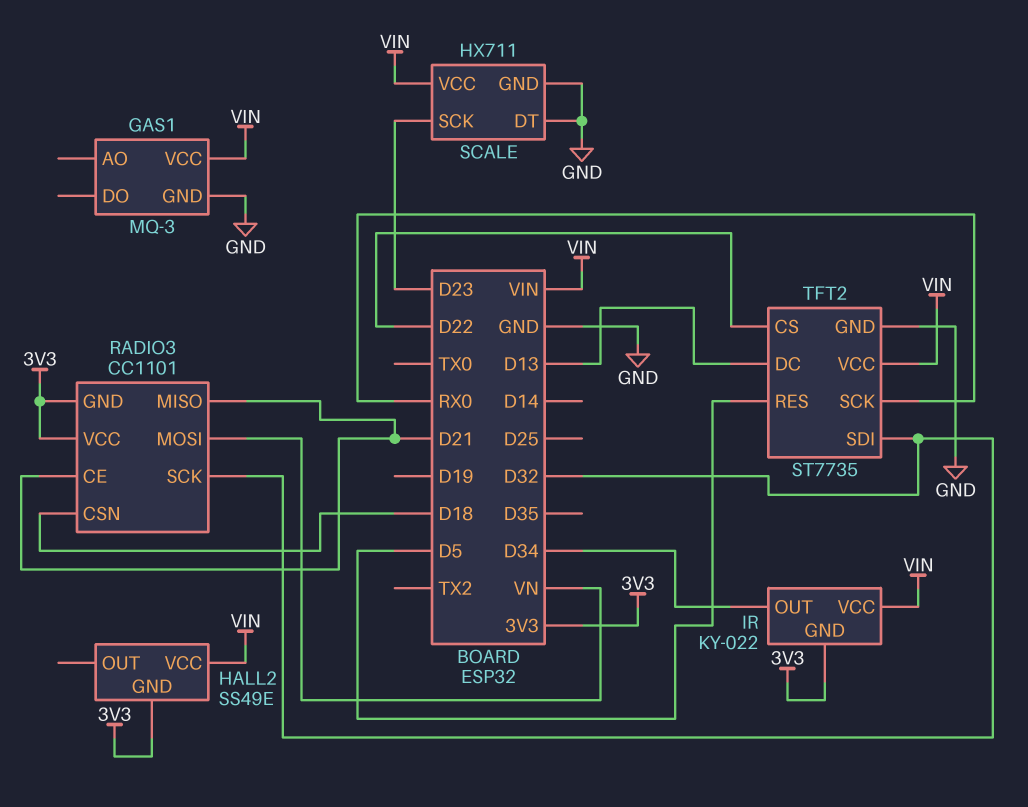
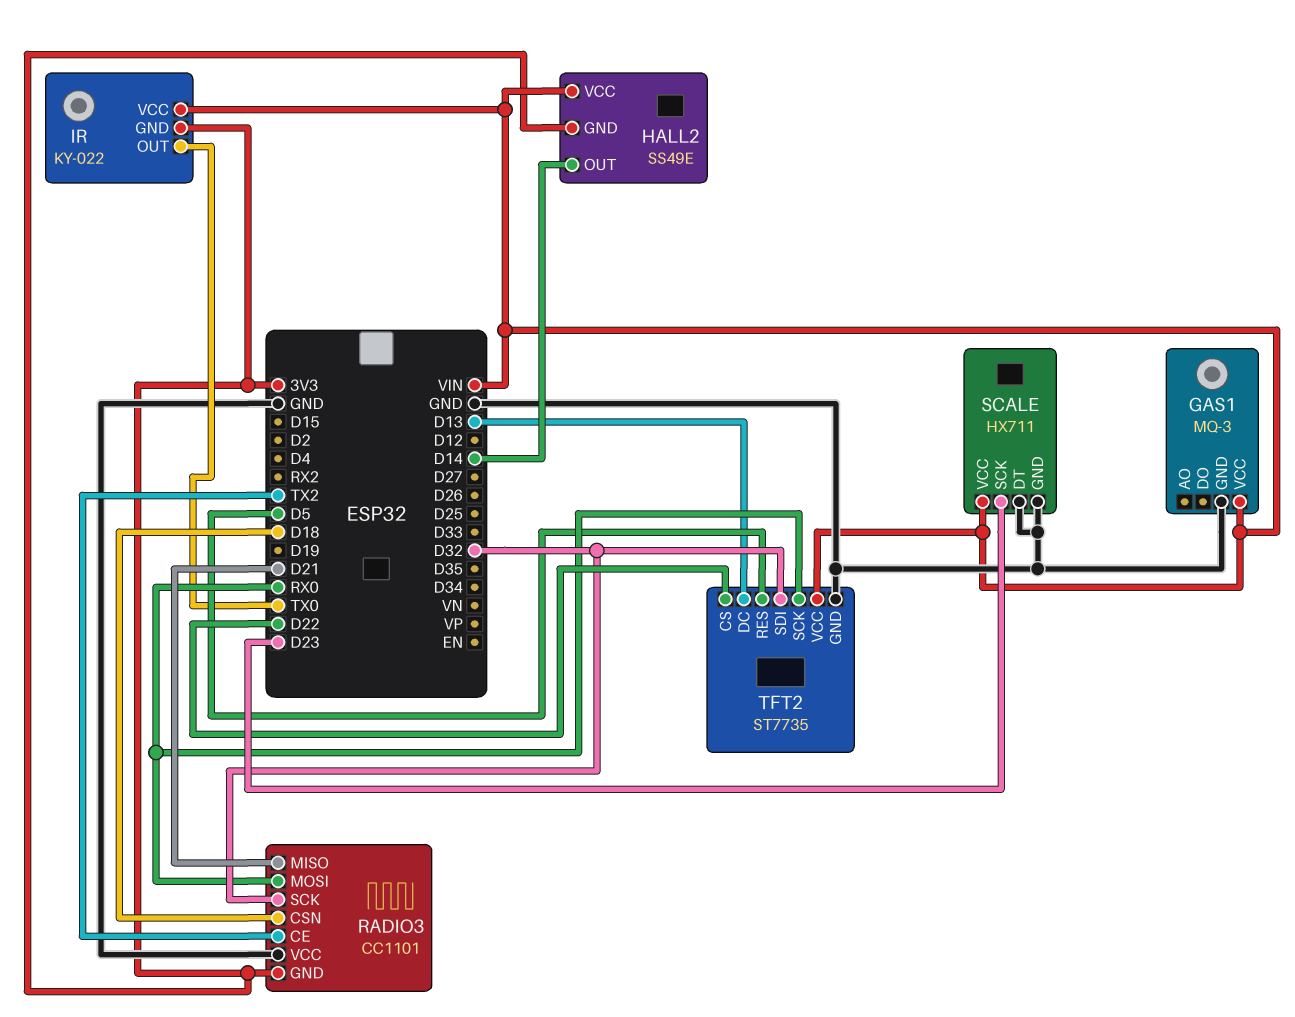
HALL2 pin OUT: none -> D14
IR pin OUT: D34 -> TX0
RADIO3 pin CE: D21 -> TX2
RADIO3 pin MOSI: VN -> RX0
RADIO3 pin VCC: 3V3 -> GND

